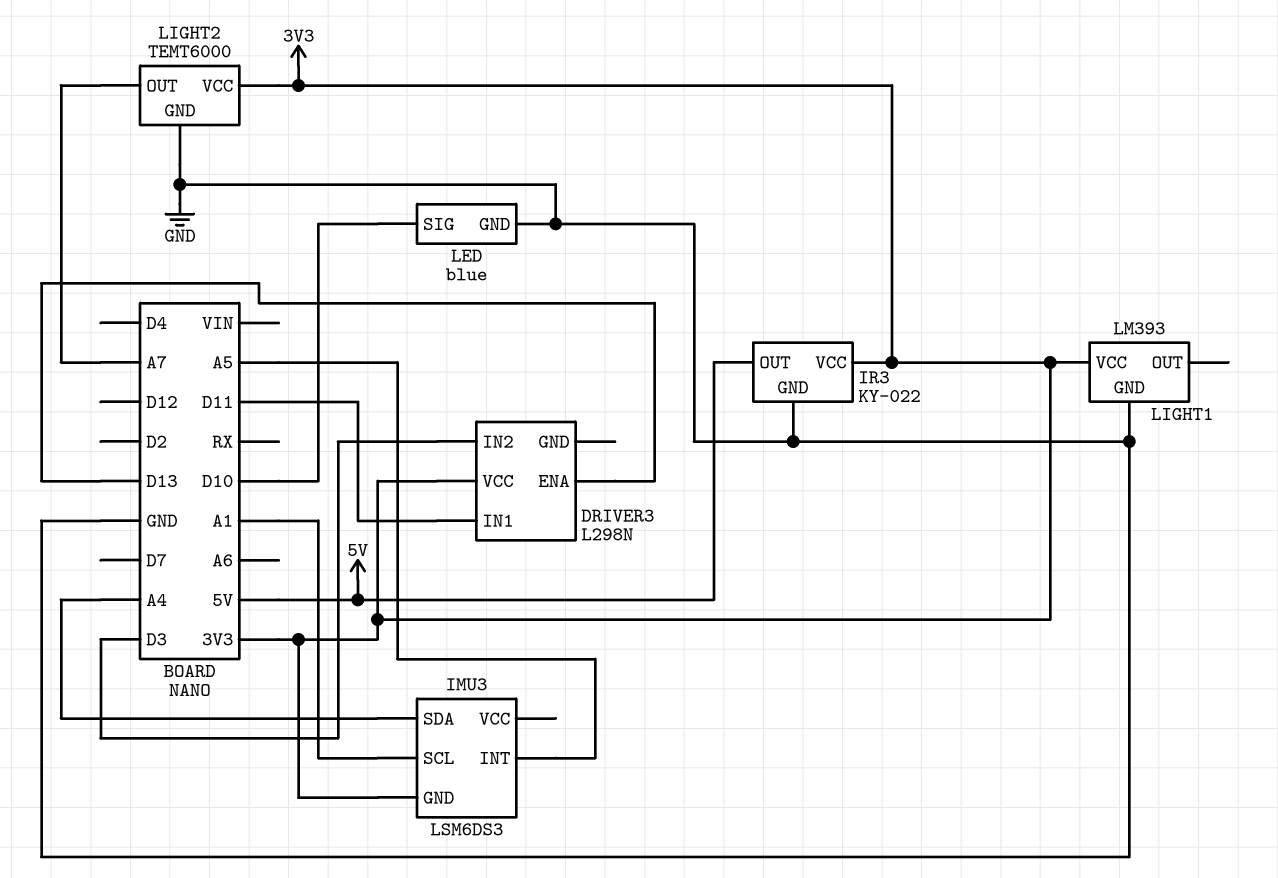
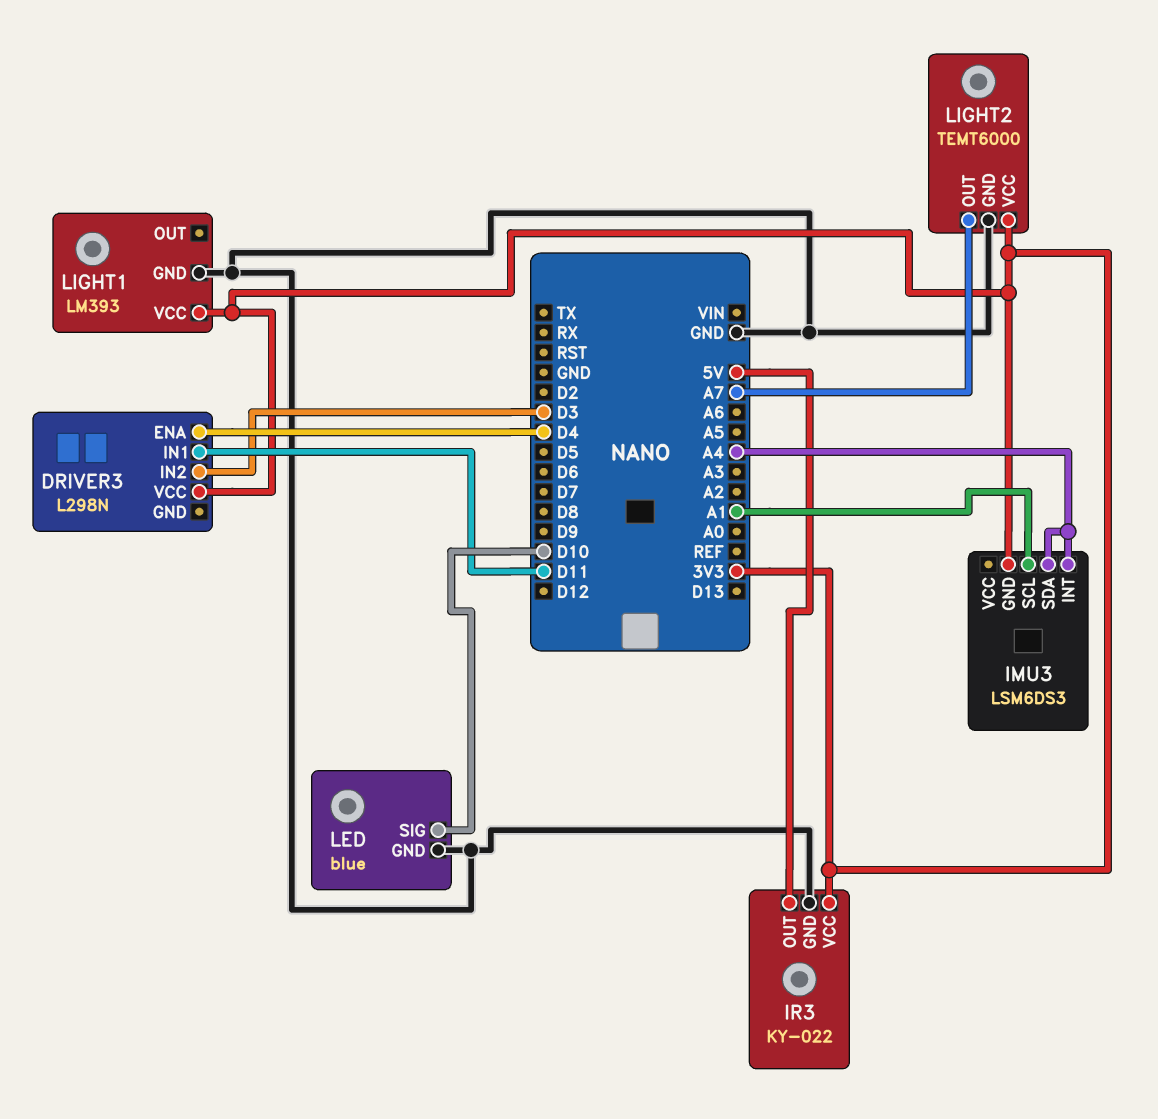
DRIVER3 pin ENA: D13 -> D4
IMU3 pin INT: A5 -> A4

